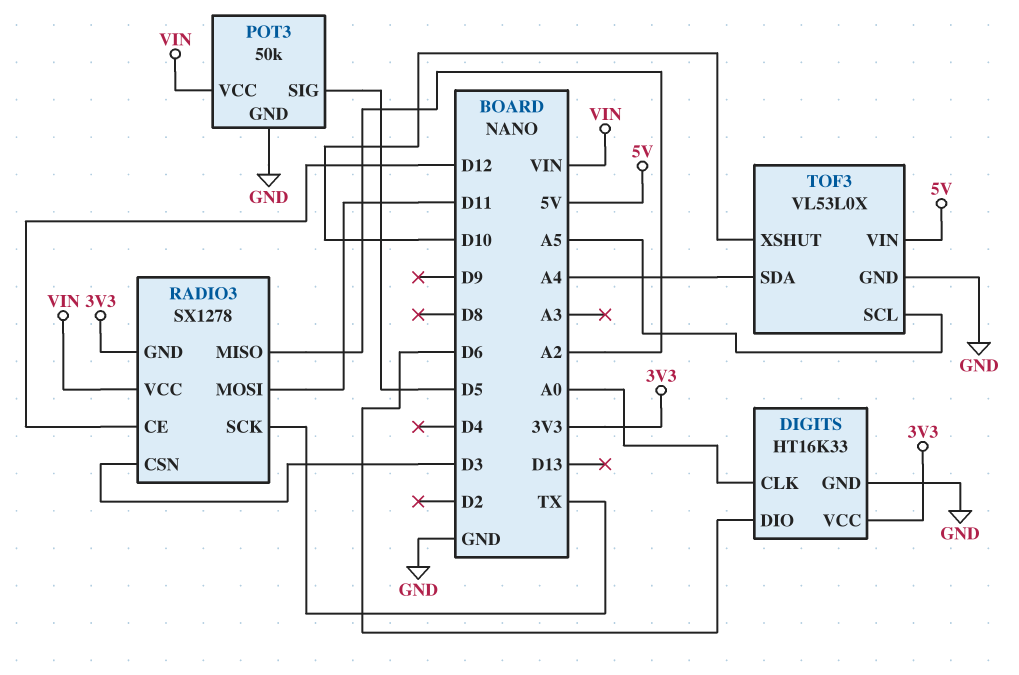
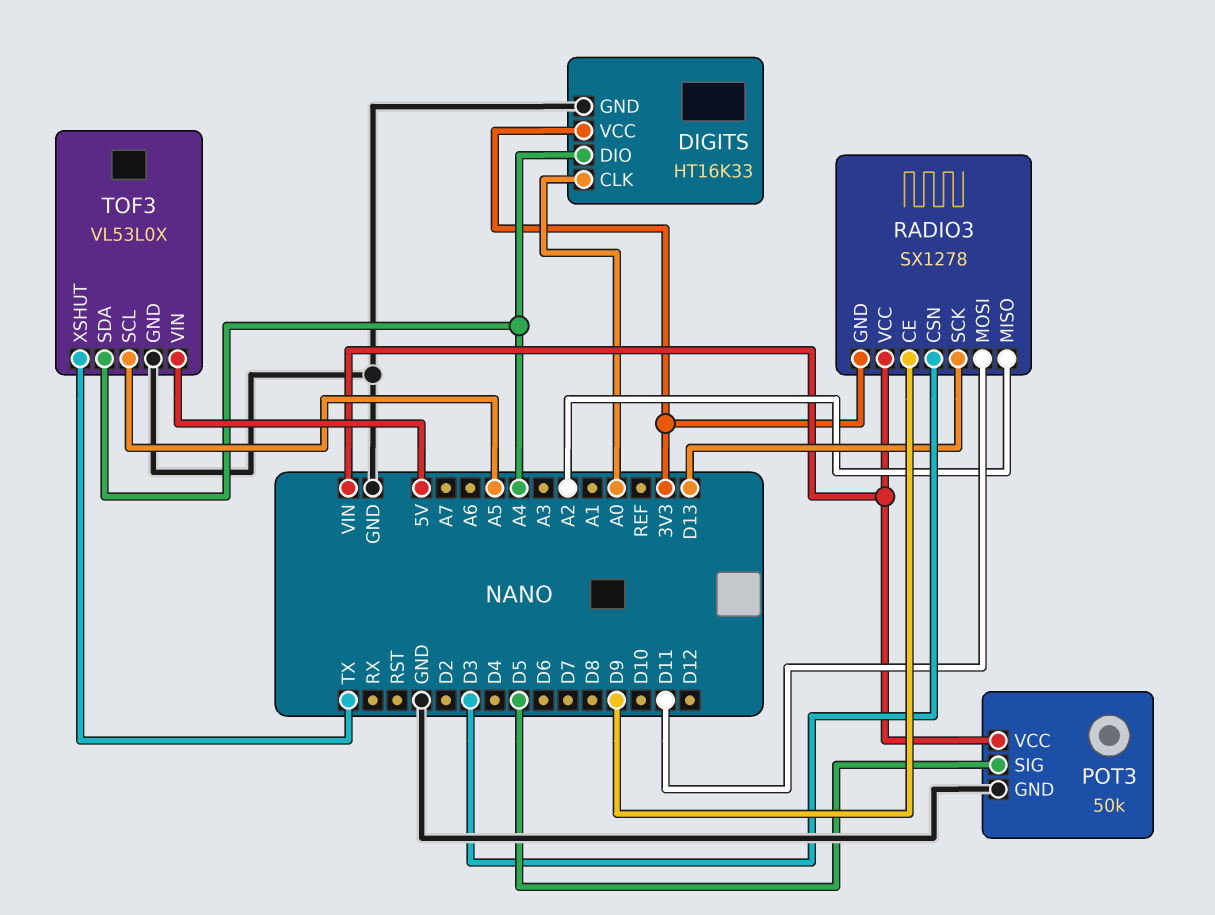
DIGITS pin DIO: D6 -> A4
RADIO3 pin CE: D12 -> D9
RADIO3 pin SCK: TX -> D13
TOF3 pin XSHUT: D10 -> TX

